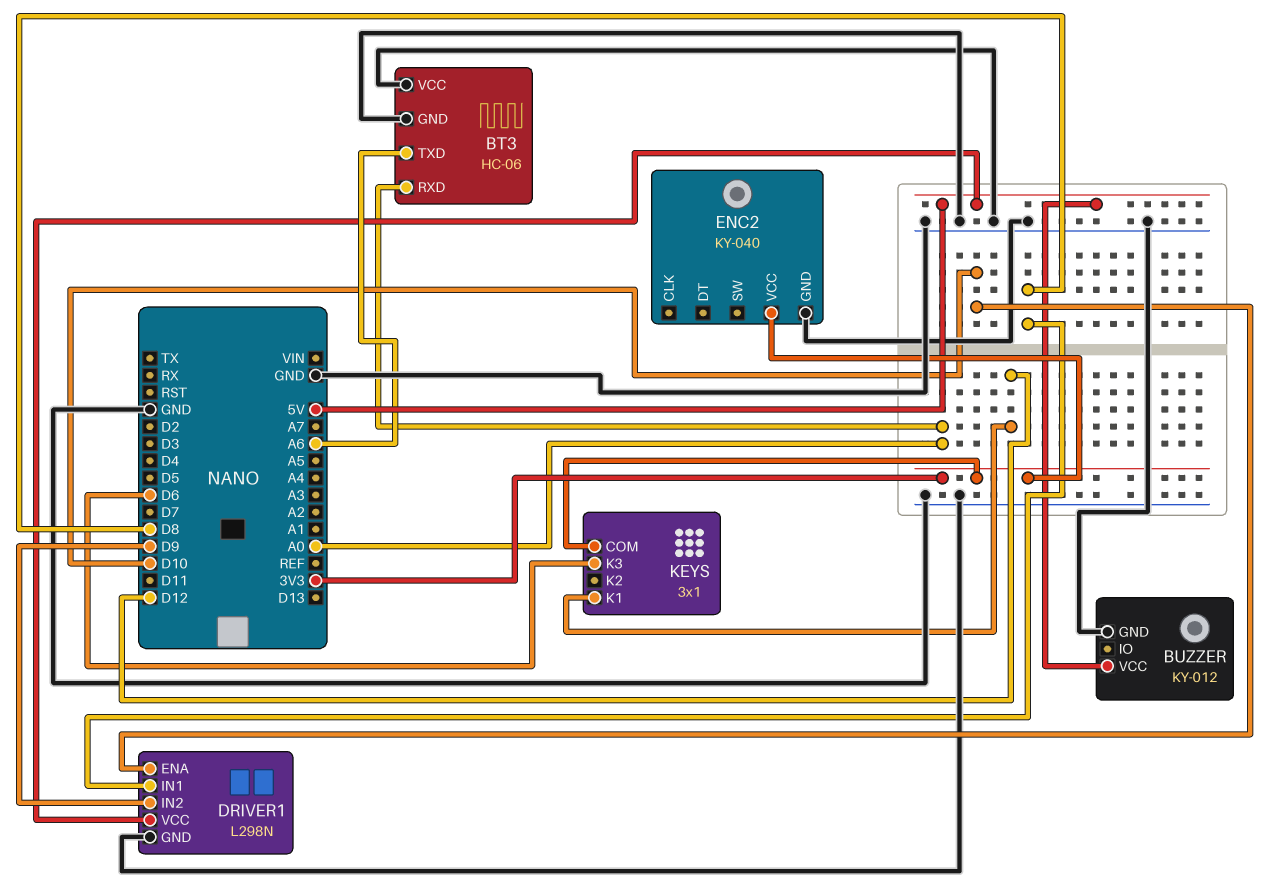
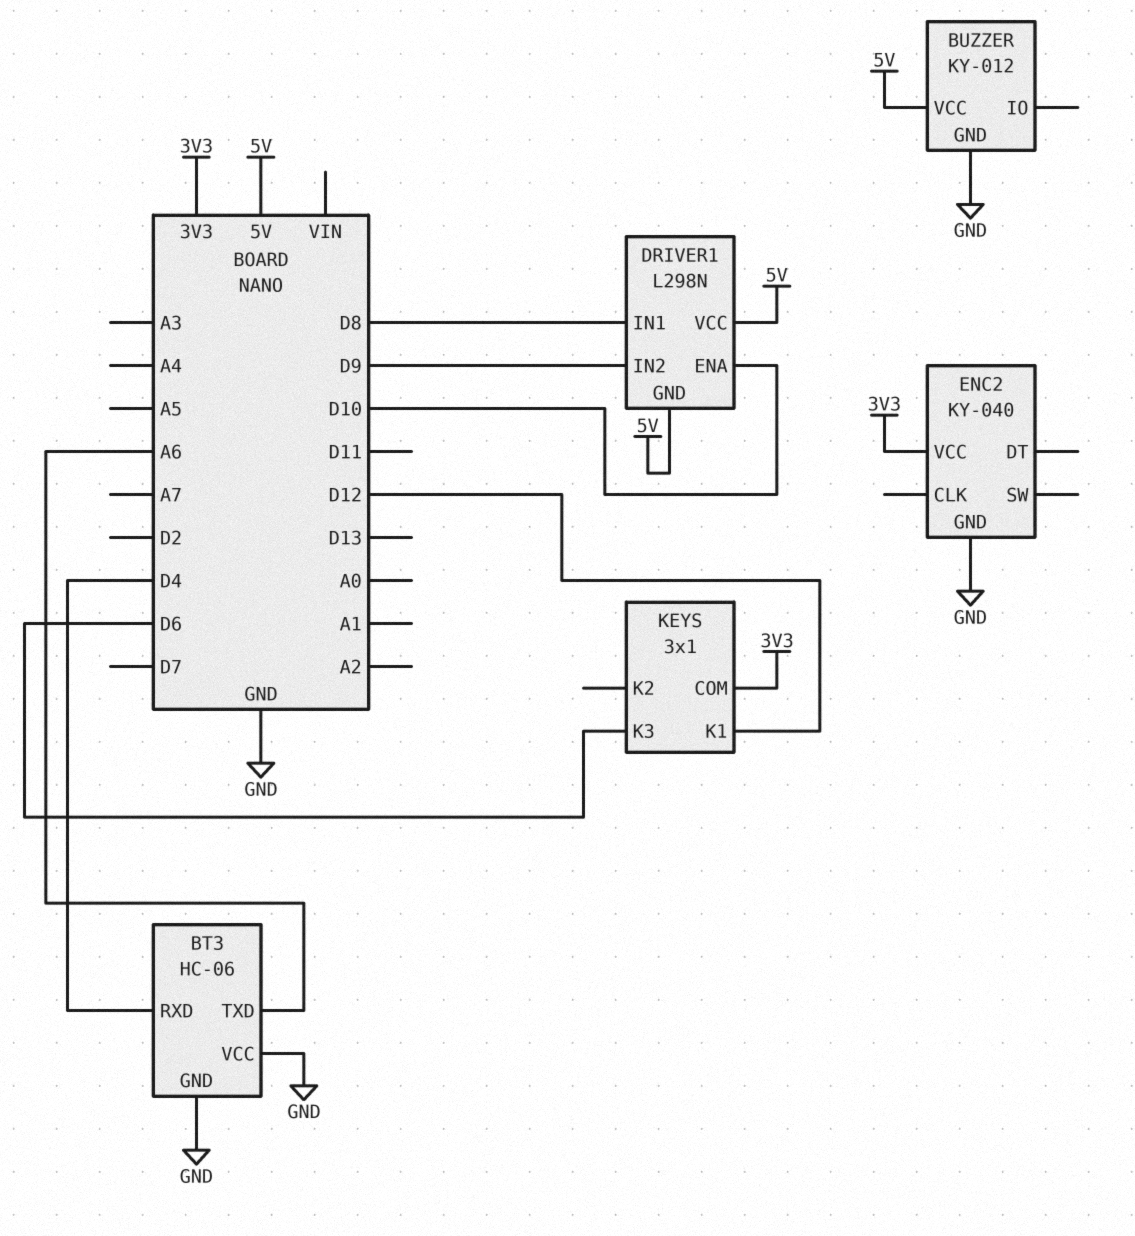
BT3 pin RXD: A0 -> D4
DRIVER1 pin GND: GND -> 5V

